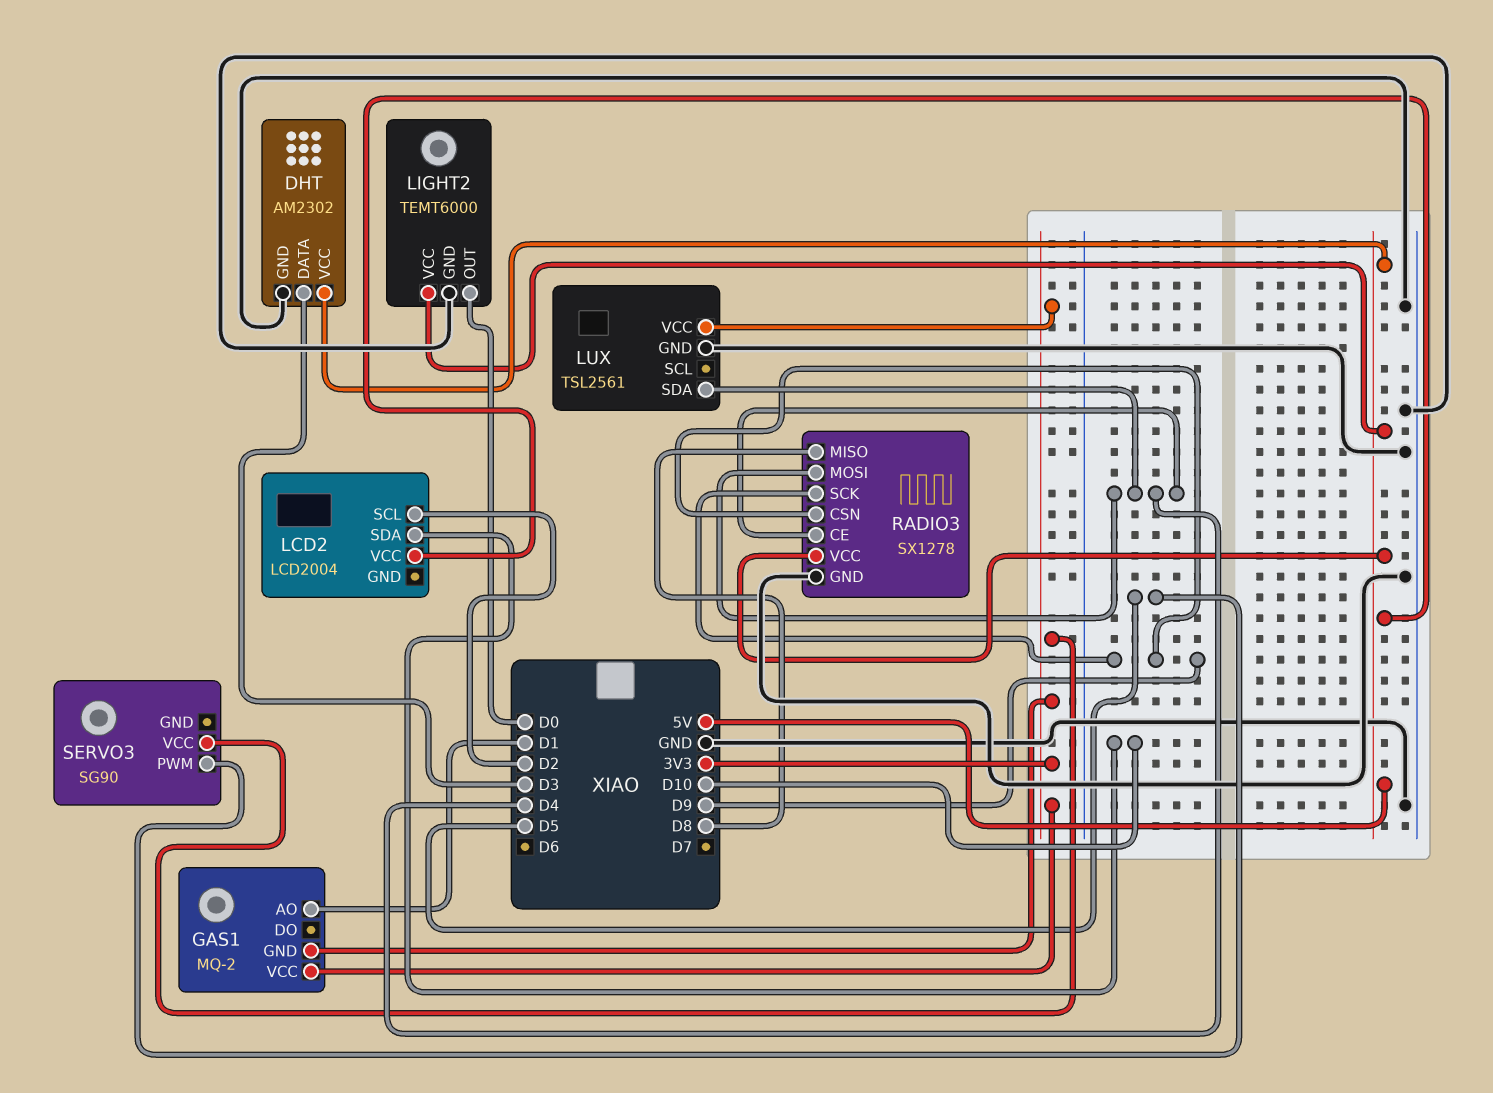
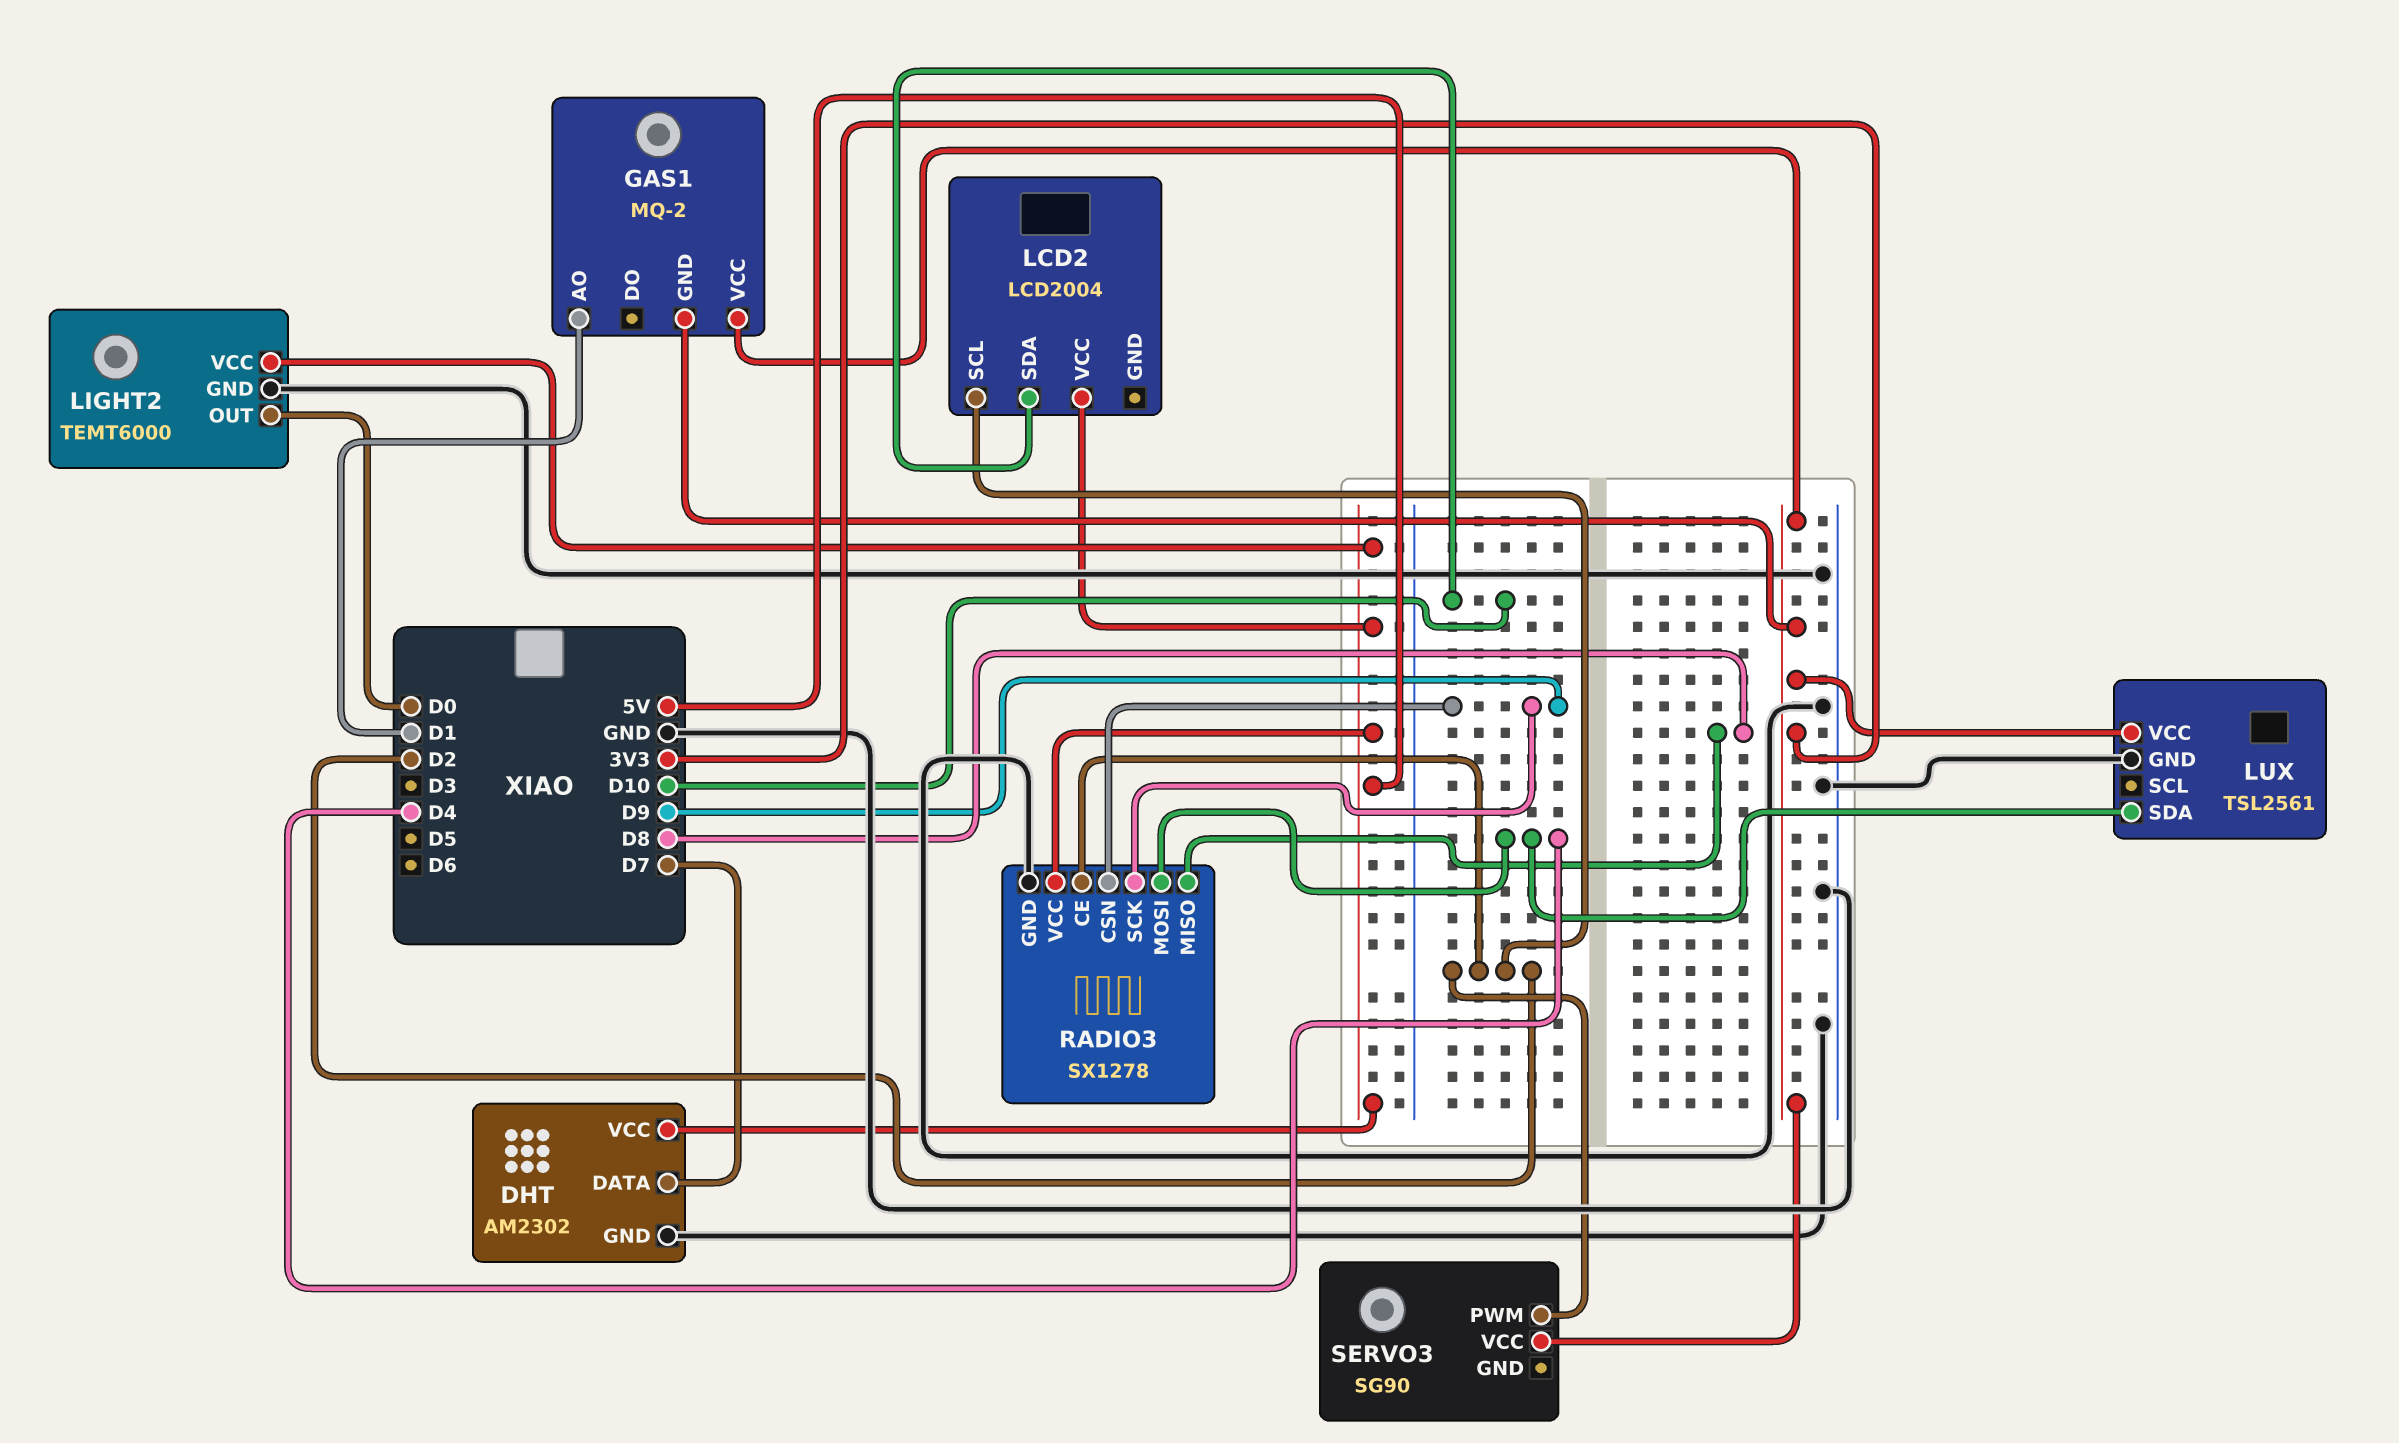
DHT pin DATA: D3 -> D7
RADIO3 pin CE: D4 -> D2
SERVO3 pin PWM: D5 -> D2

